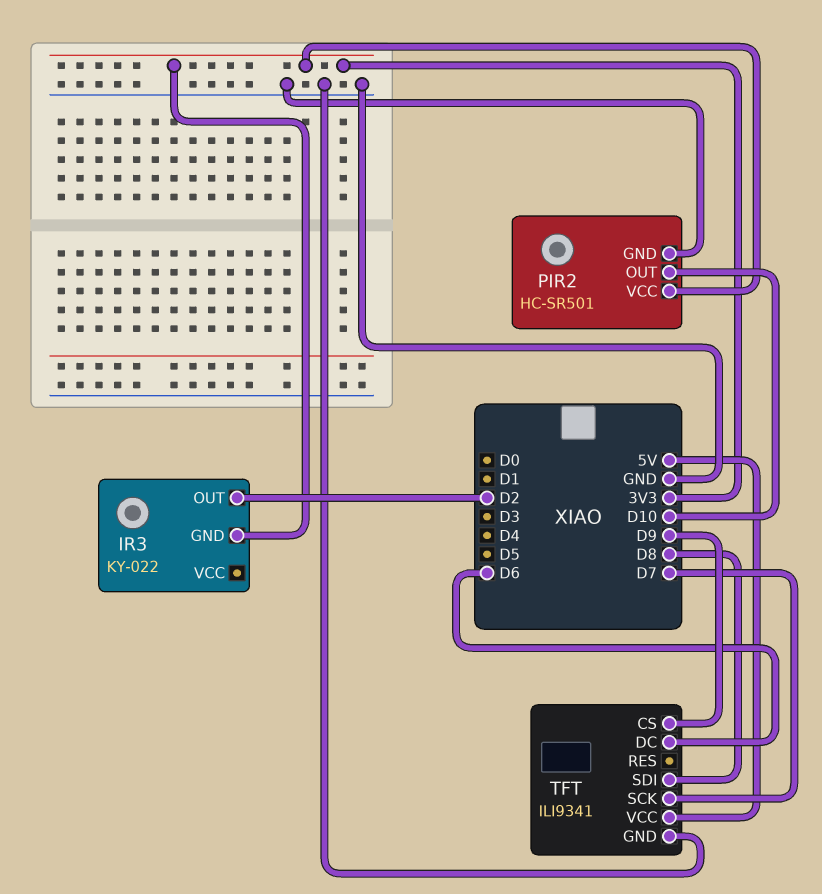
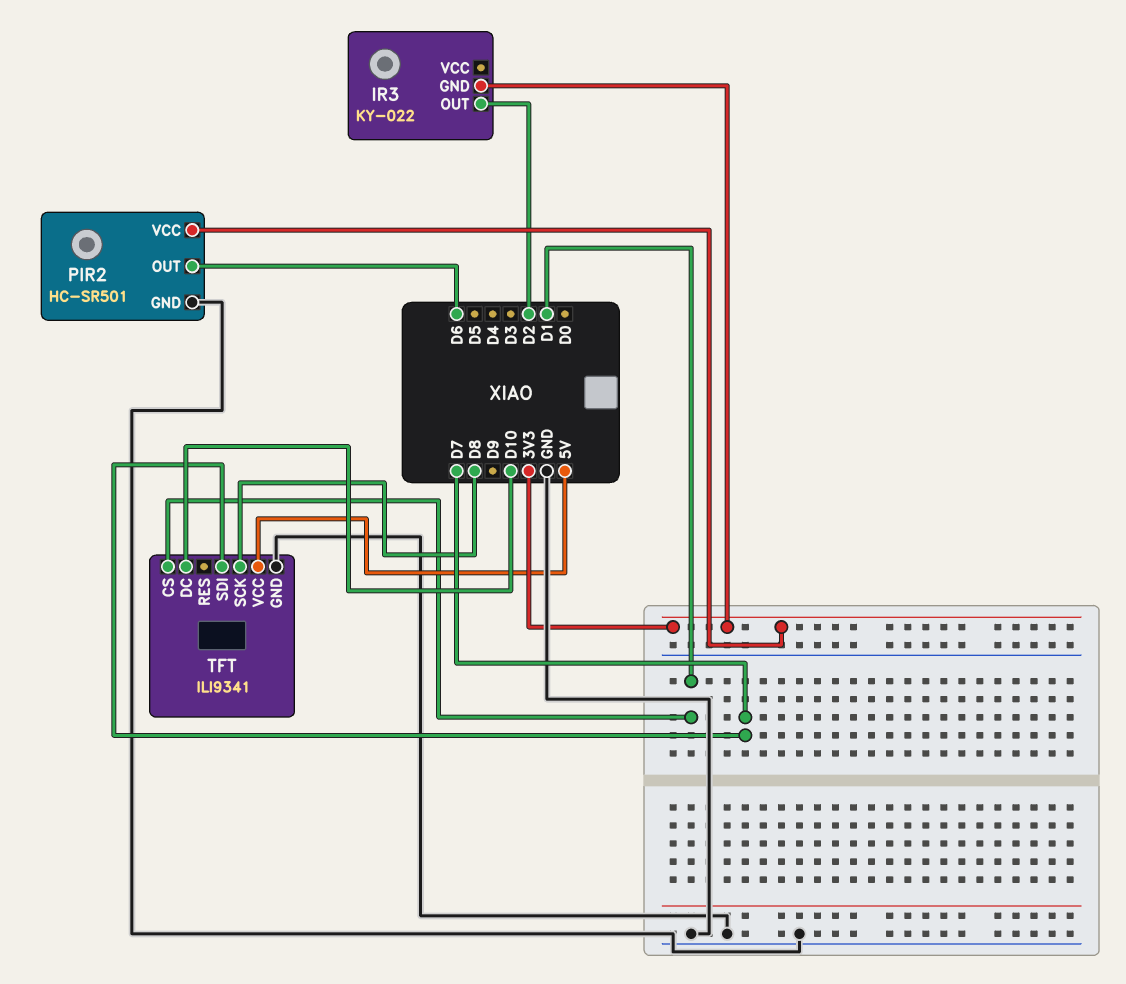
PIR2 pin OUT: D10 -> D6
TFT pin CS: D9 -> D1
TFT pin DC: D6 -> D10
TFT pin SCK: D7 -> D8
TFT pin SDI: D8 -> D7

